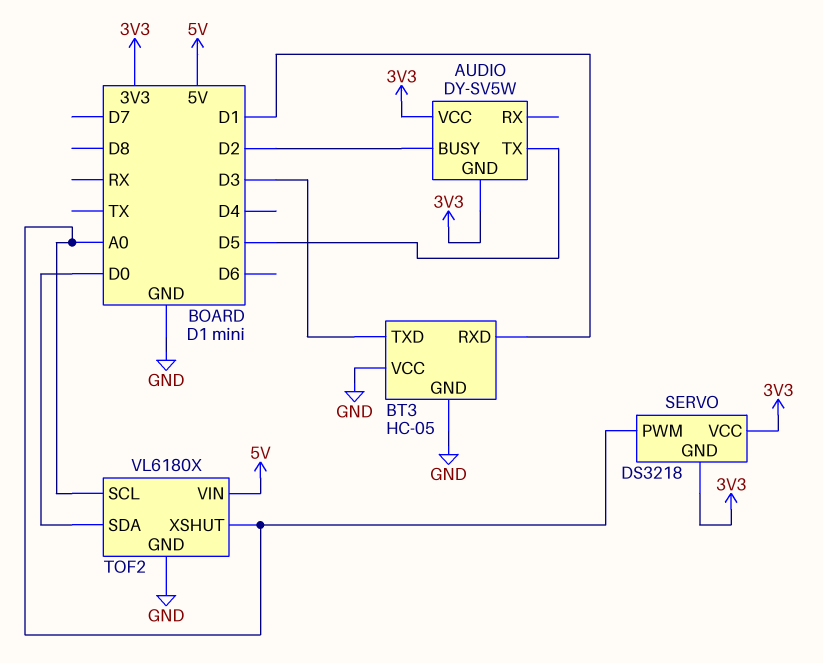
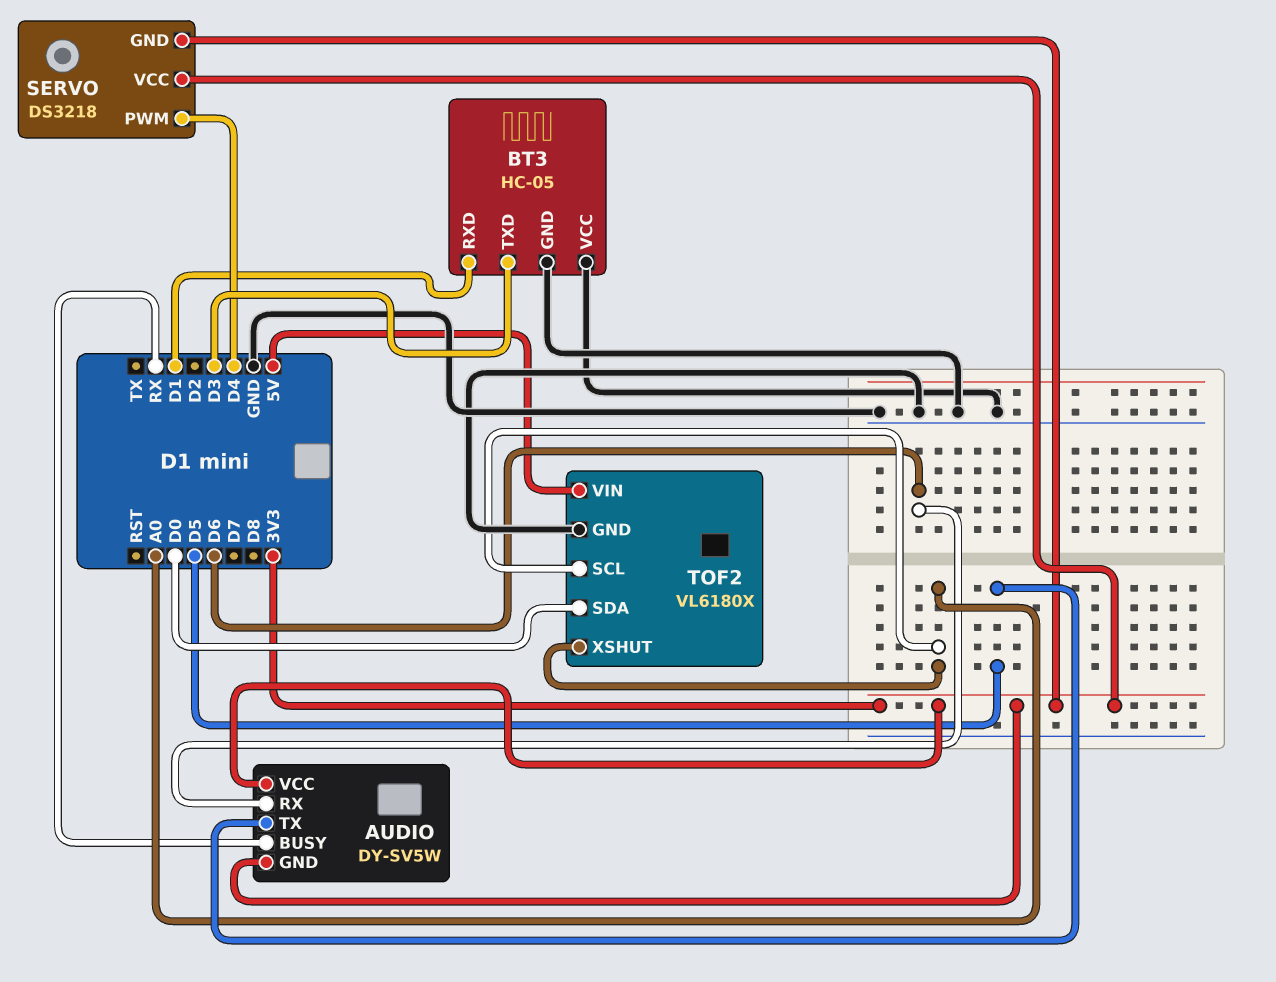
AUDIO pin BUSY: D2 -> RX
AUDIO pin RX: none -> D6
SERVO pin PWM: A0 -> D4

